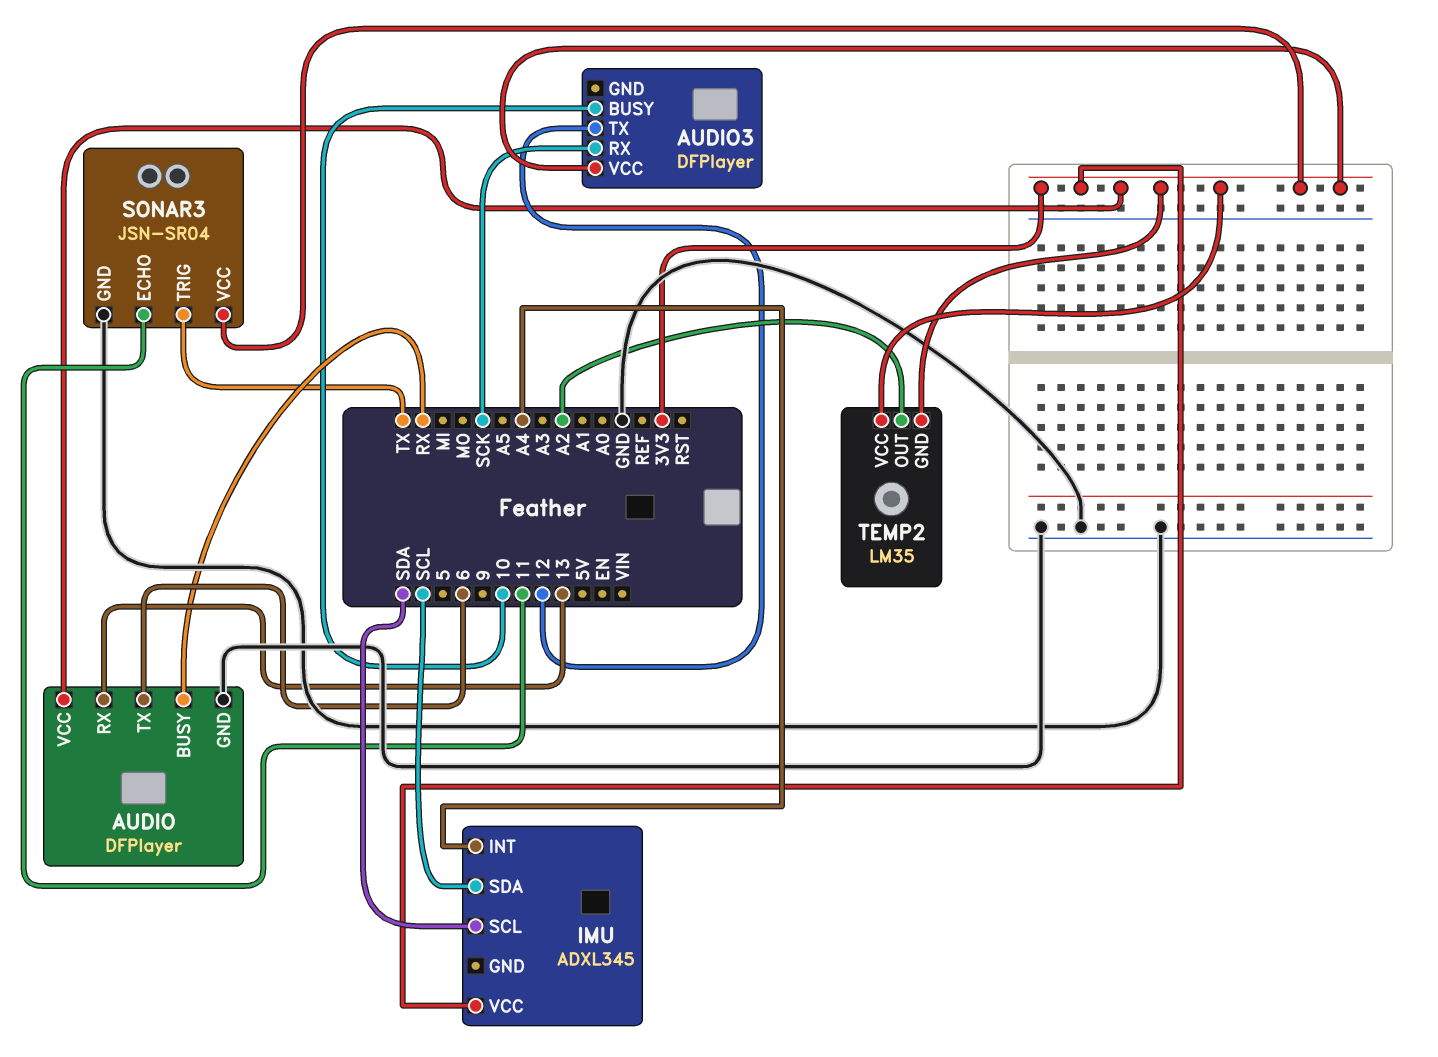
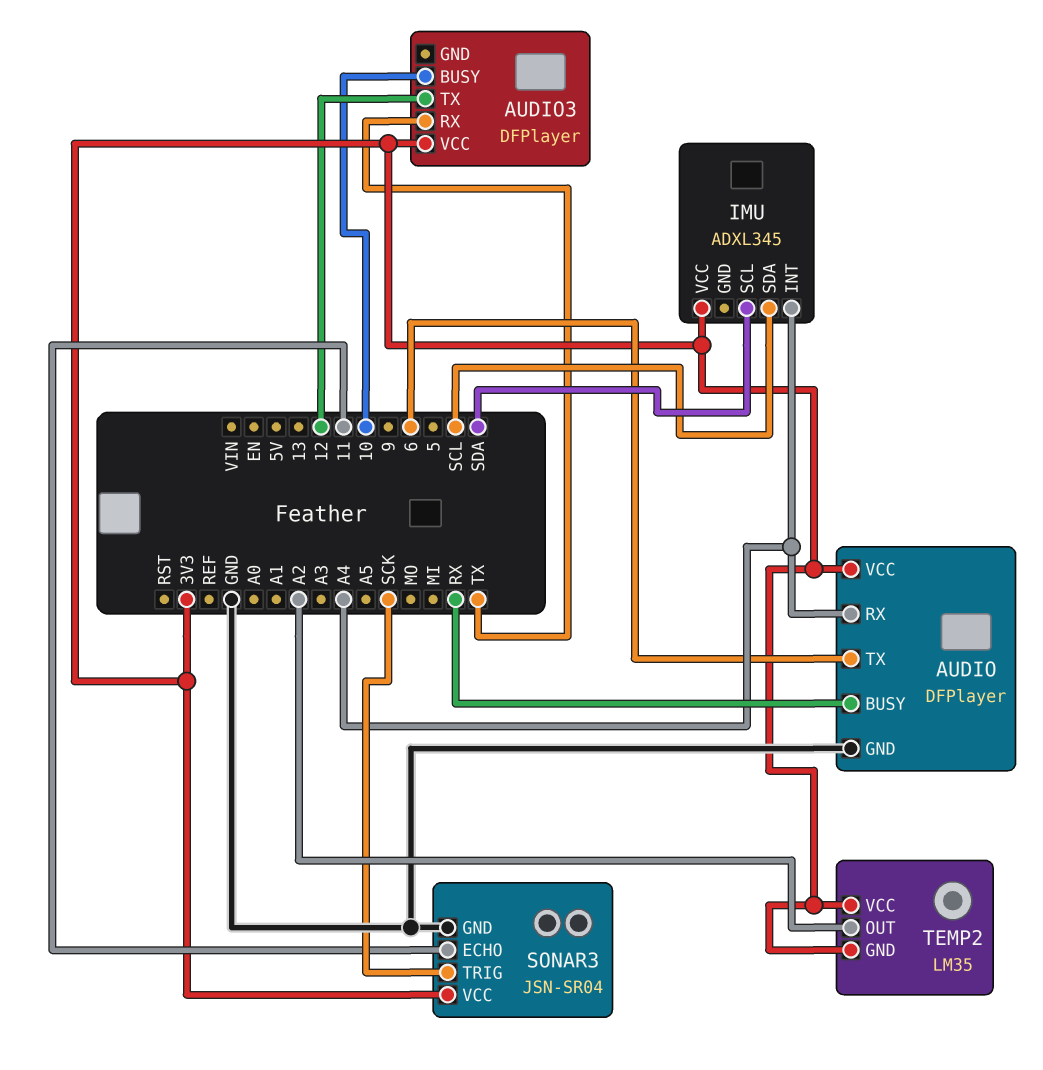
AUDIO pin RX: 13 -> A4
AUDIO3 pin RX: SCK -> TX
SONAR3 pin TRIG: TX -> SCK

